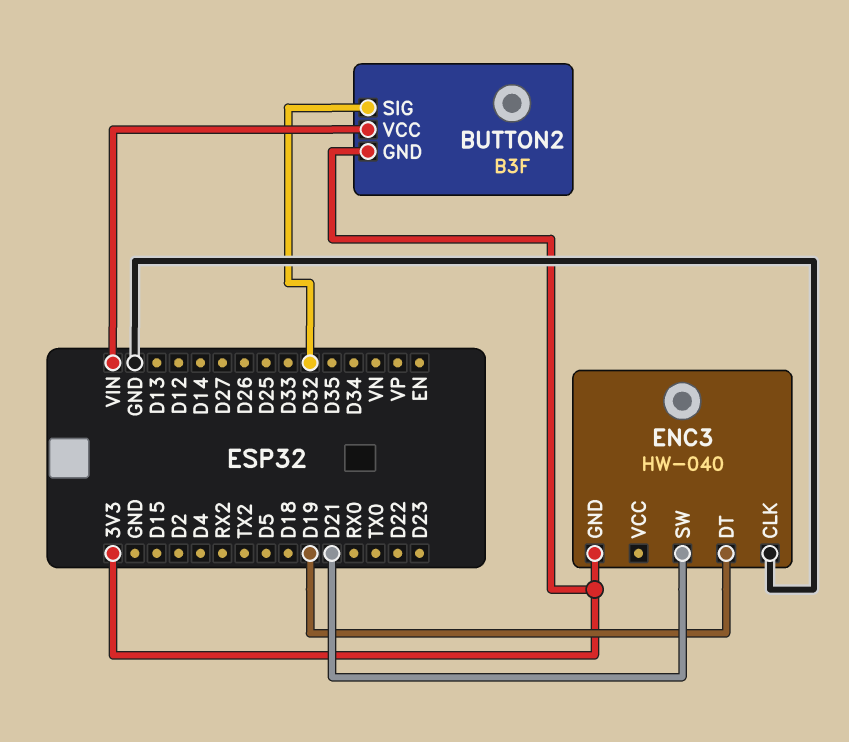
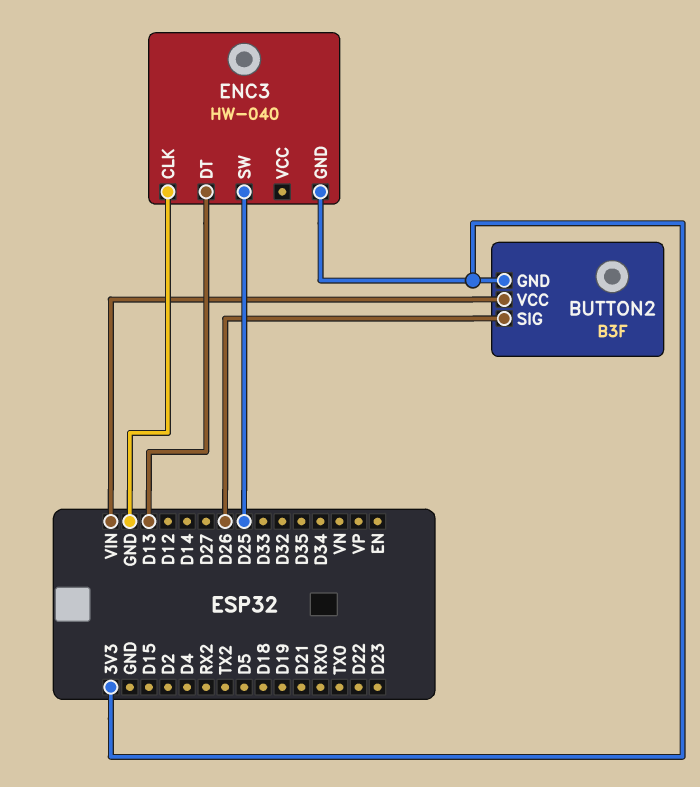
BUTTON2 pin SIG: D32 -> D26
ENC3 pin DT: D19 -> D13
ENC3 pin SW: D21 -> D25

